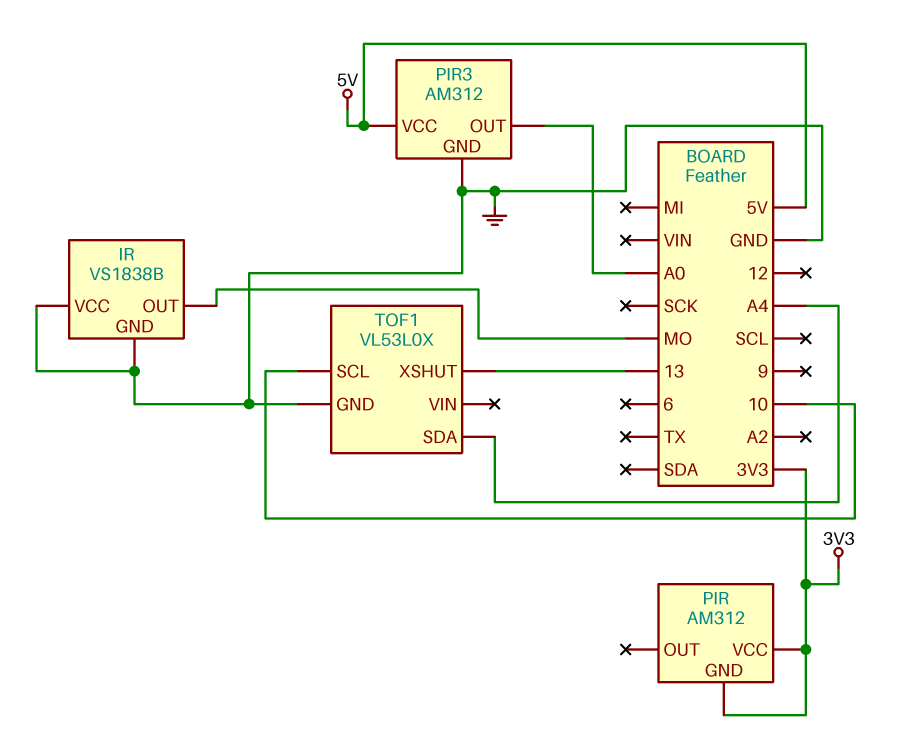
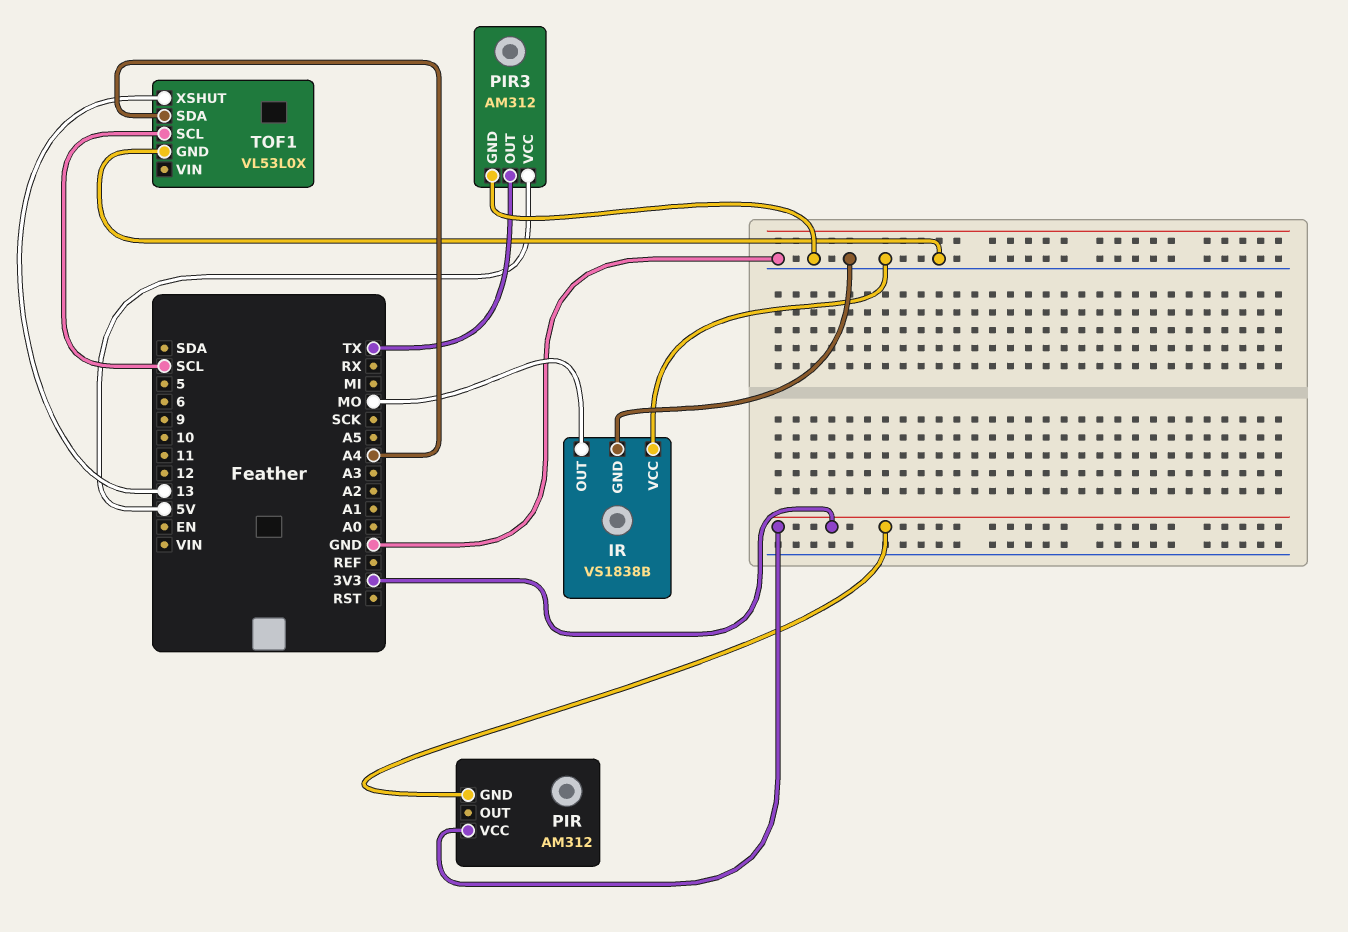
PIR3 pin OUT: A0 -> TX
TOF1 pin SCL: 10 -> SCL

